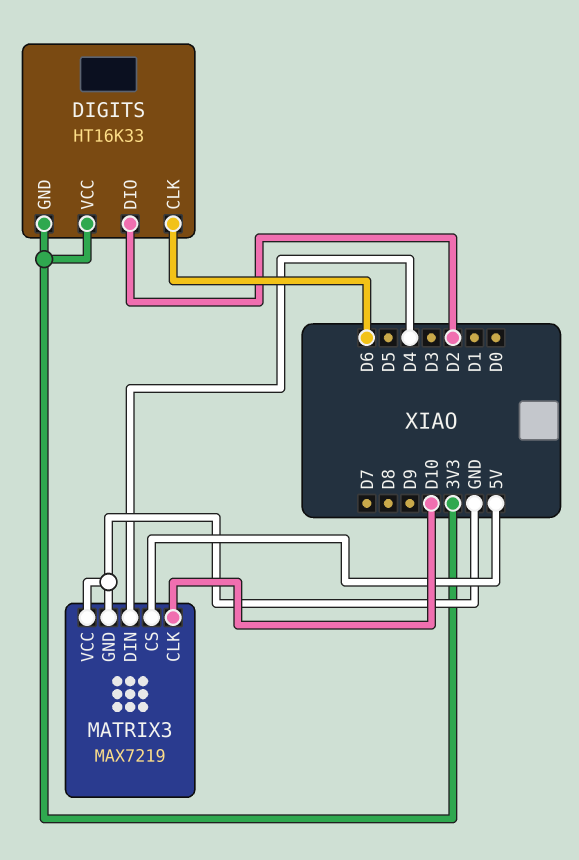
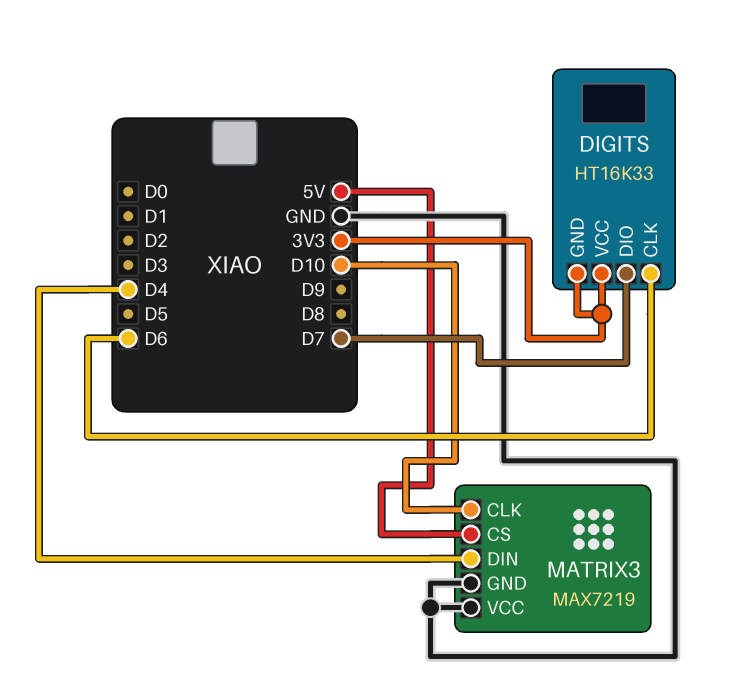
DIGITS pin DIO: D2 -> D7

